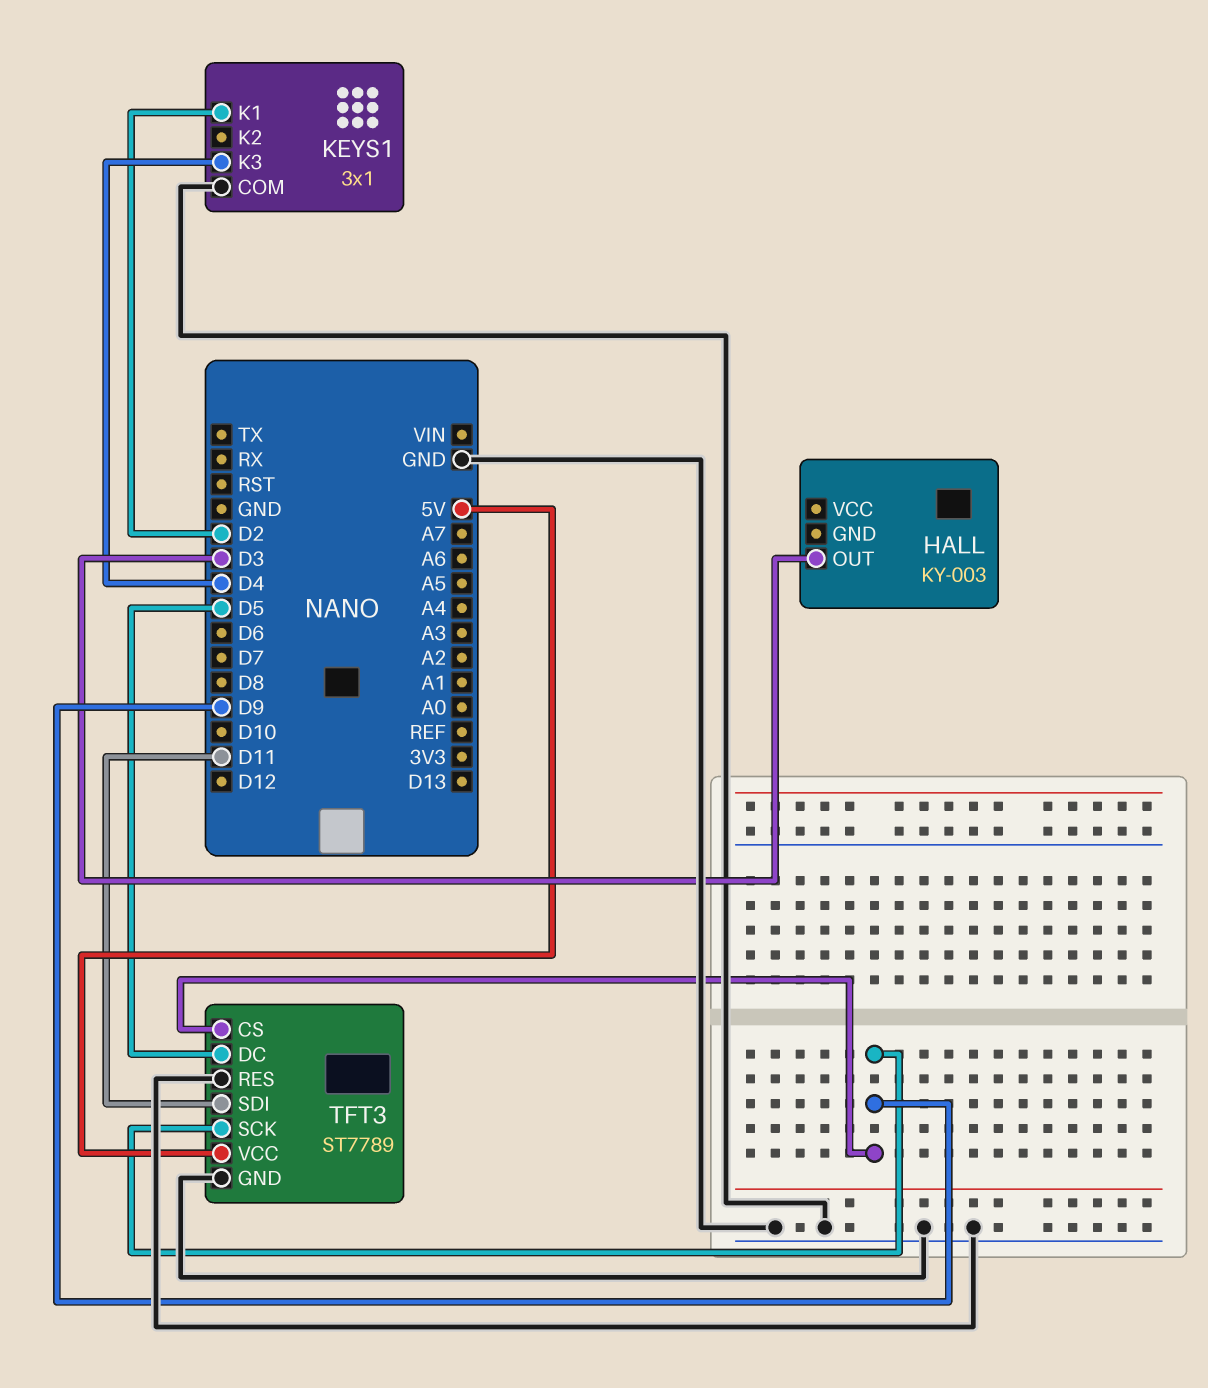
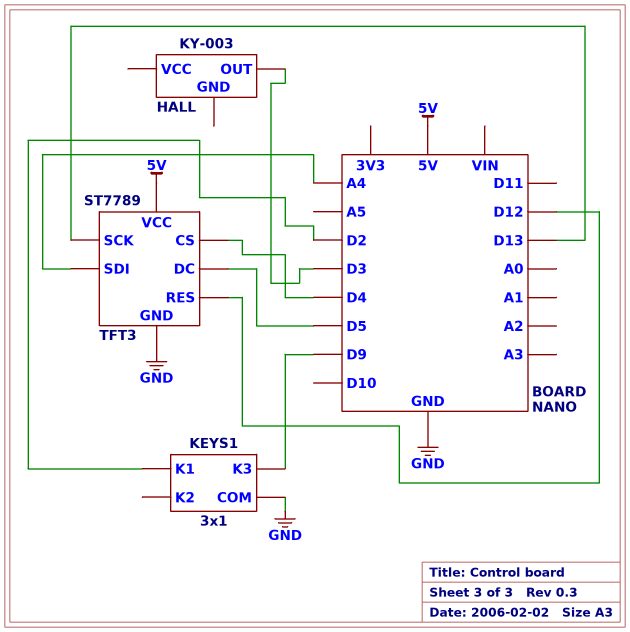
KEYS1 pin K3: D4 -> D9
TFT3 pin CS: D9 -> D4
TFT3 pin RES: GND -> D12
TFT3 pin SCK: D9 -> D13
TFT3 pin SDI: D11 -> A4

